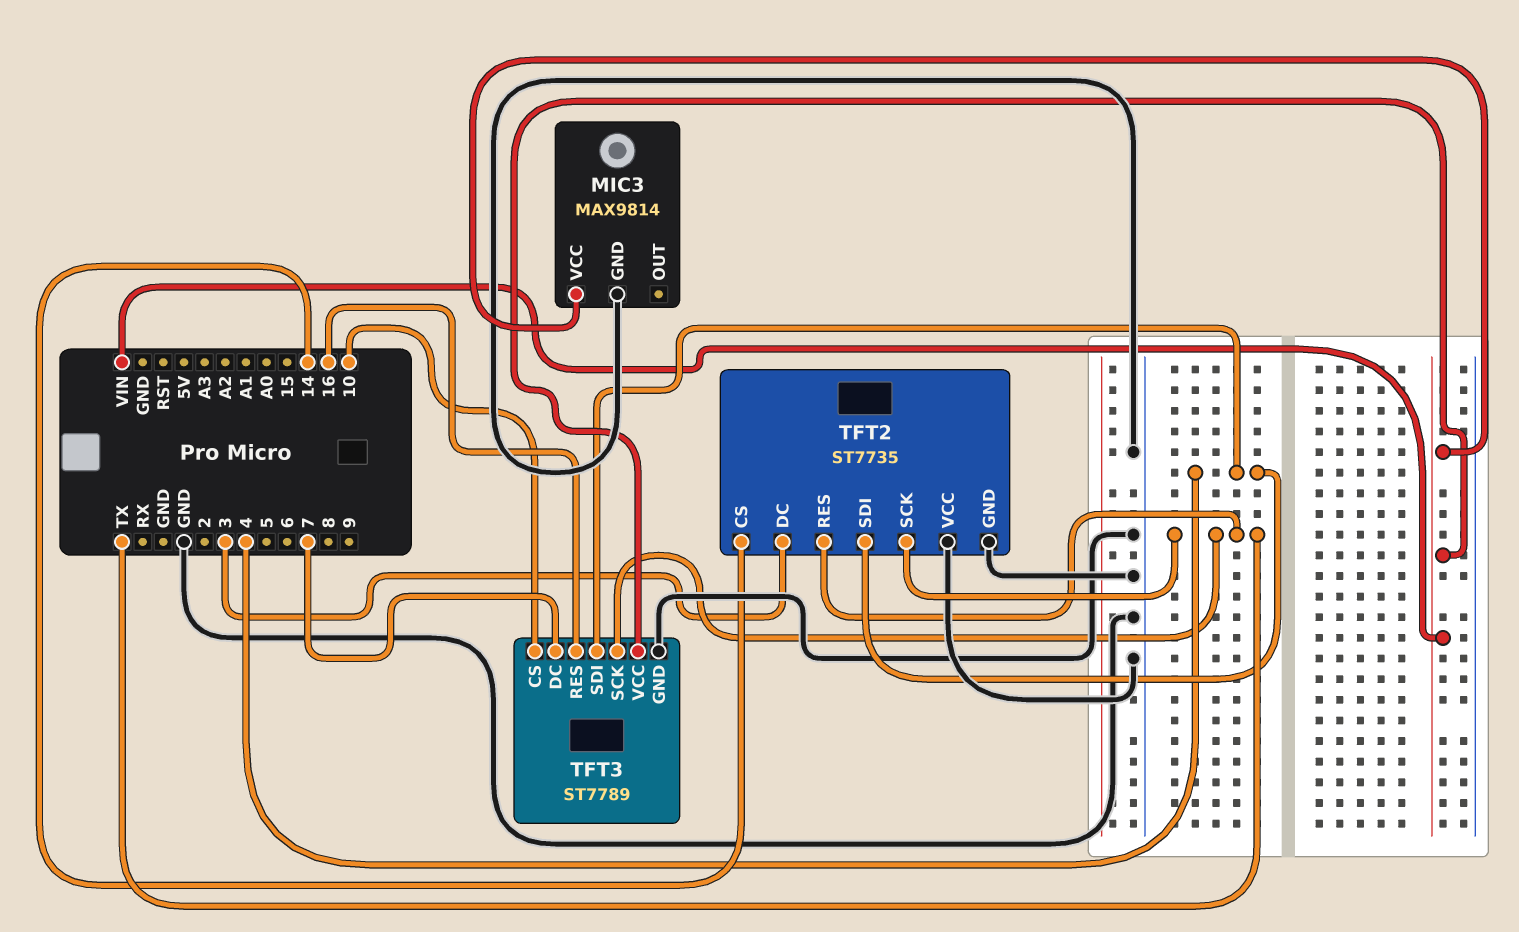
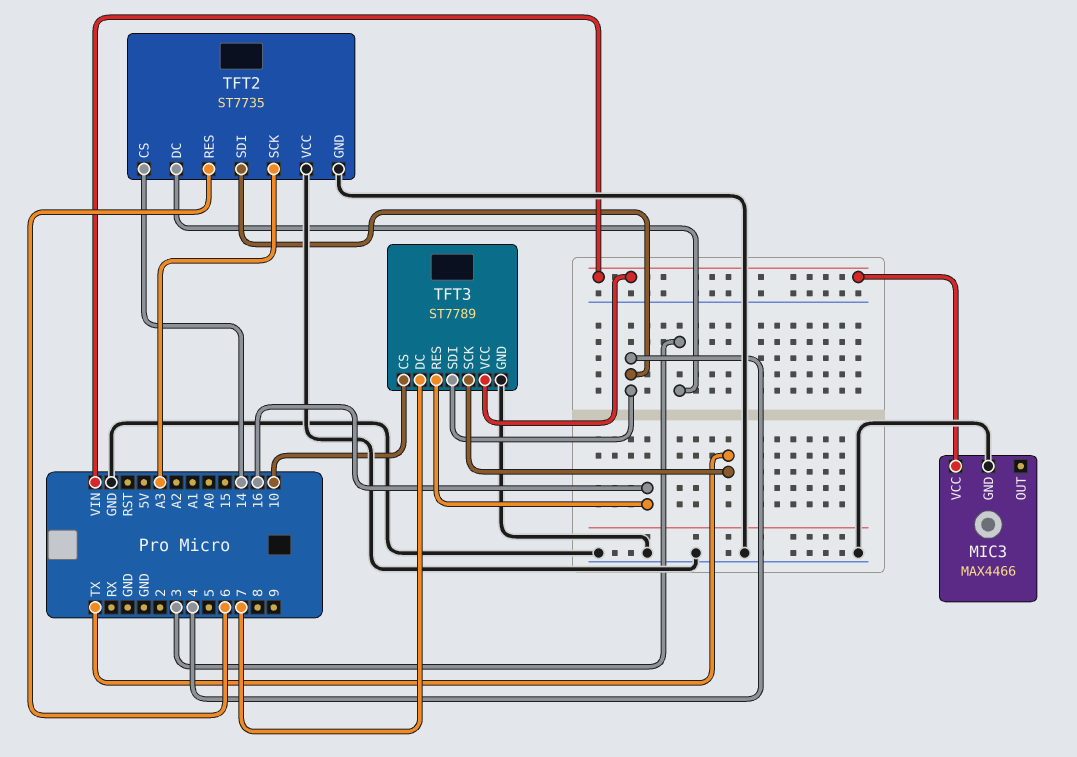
MIC3: MAX9814 -> MAX4466
TFT2 pin RES: TX -> 6
TFT2 pin SCK: TX -> A3

